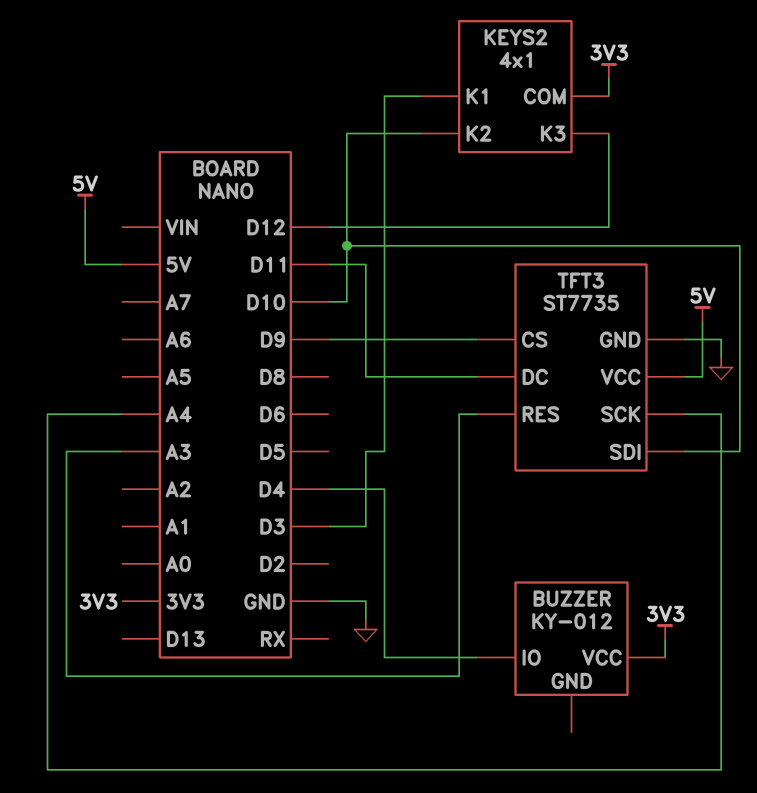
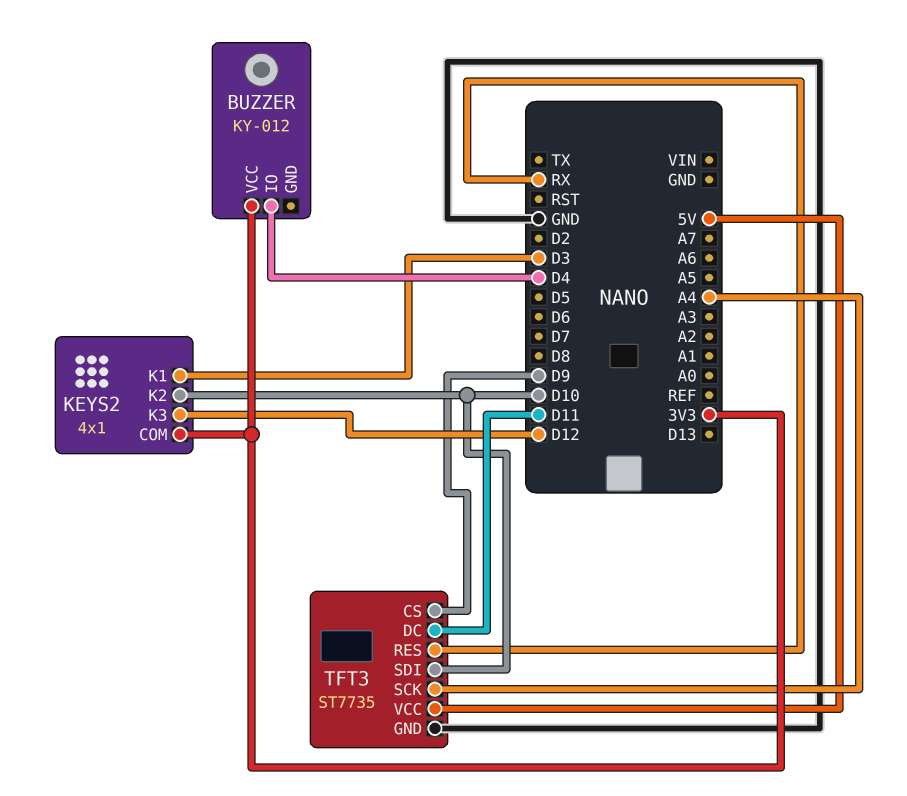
TFT3 pin RES: A3 -> RX

